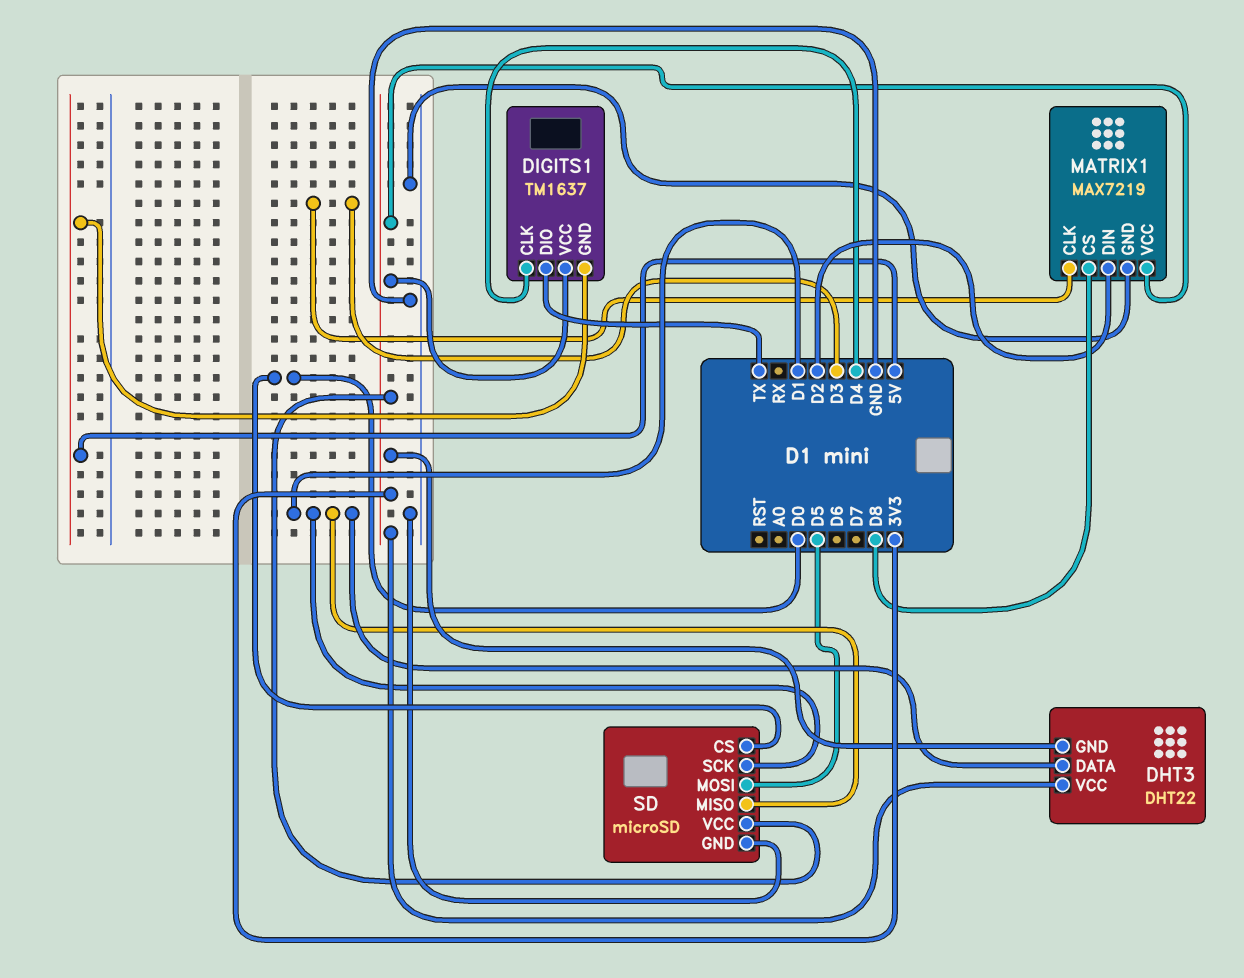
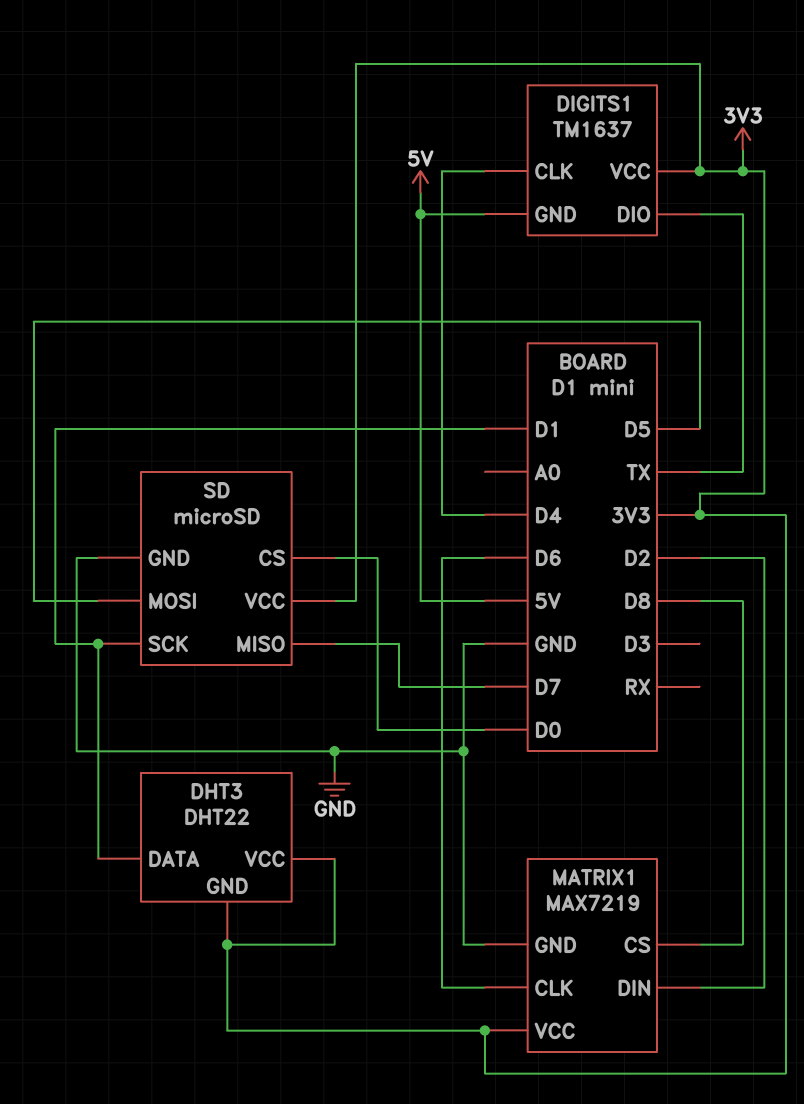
MATRIX1 pin CLK: D3 -> D6
SD pin MISO: D1 -> D7

